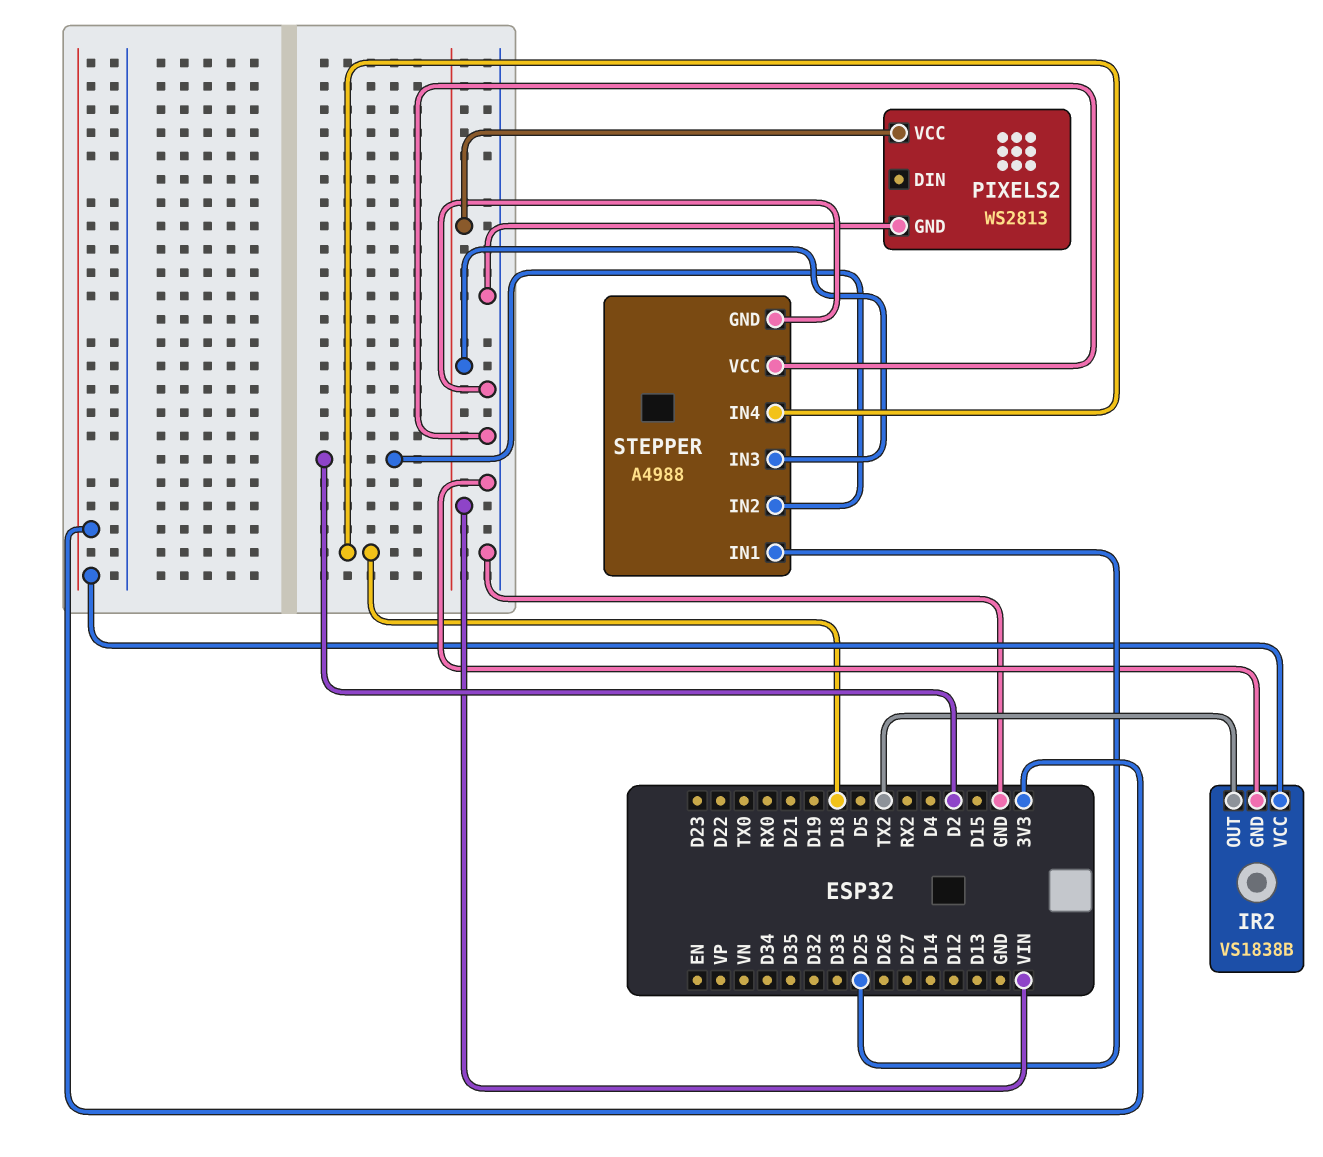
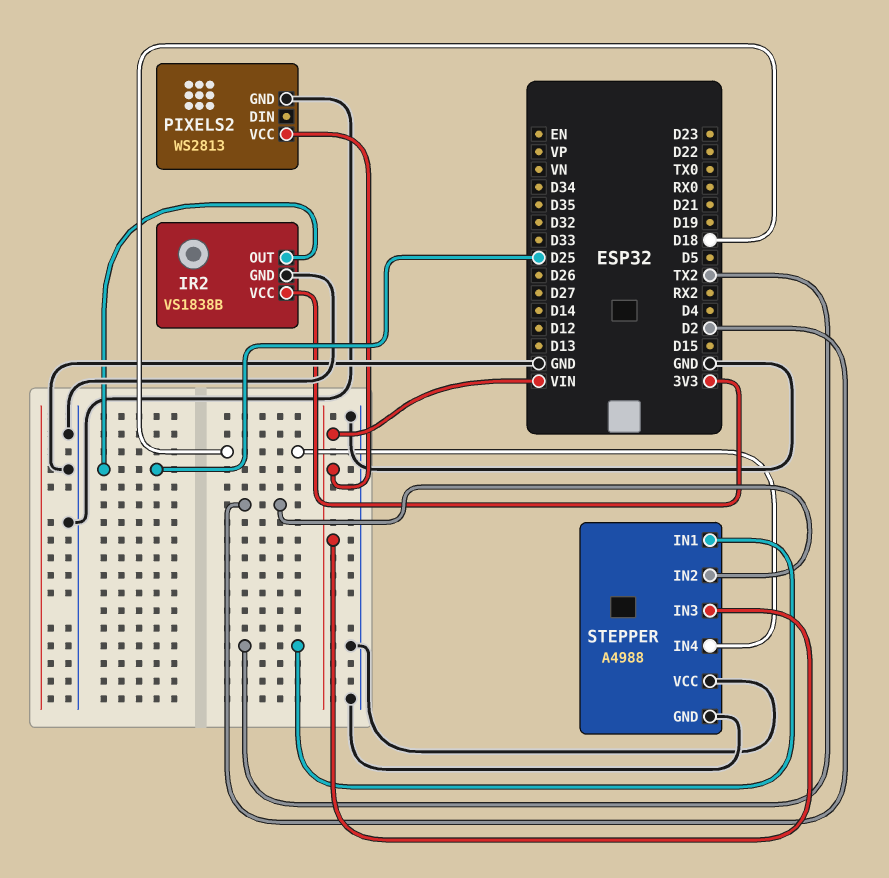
IR2 pin OUT: TX2 -> D25
STEPPER pin IN1: D25 -> TX2

